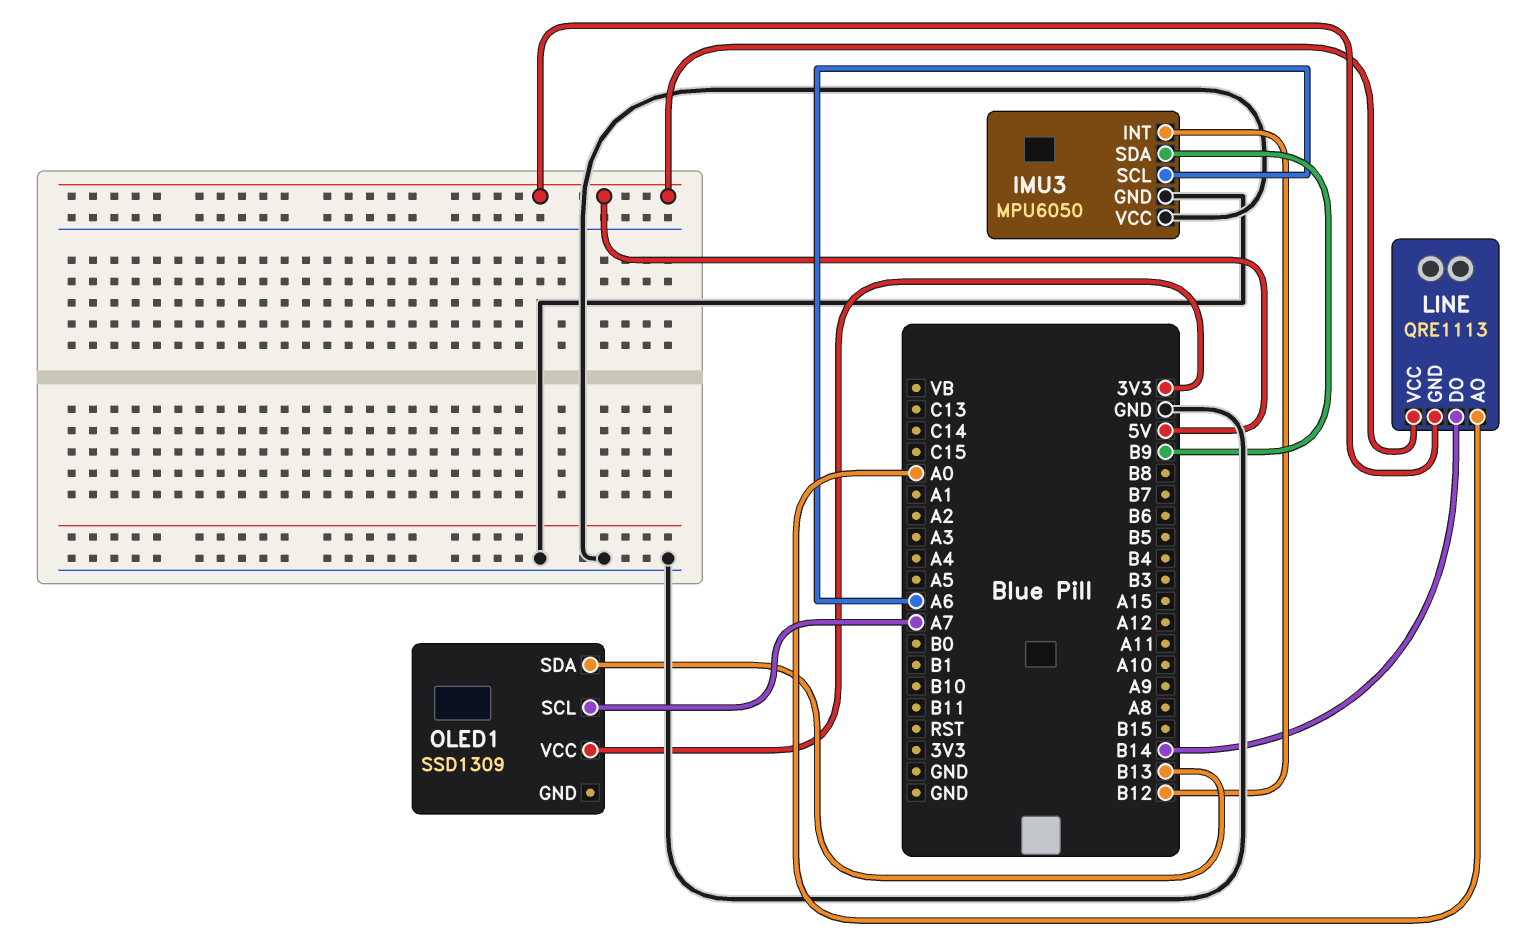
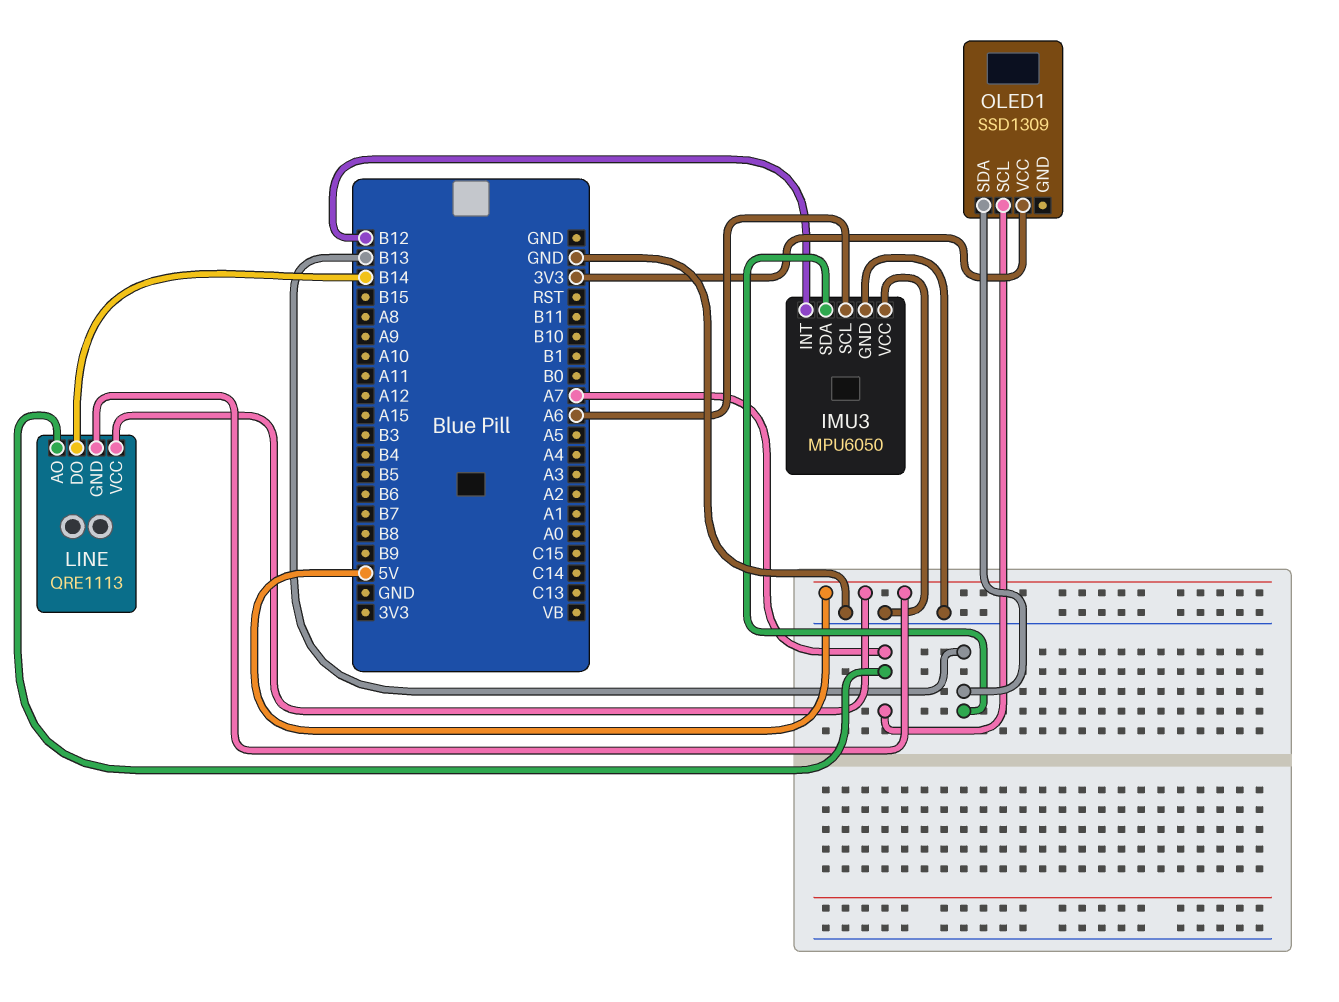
IMU3 pin SDA: B9 -> B13
LINE pin AO: A0 -> A7

